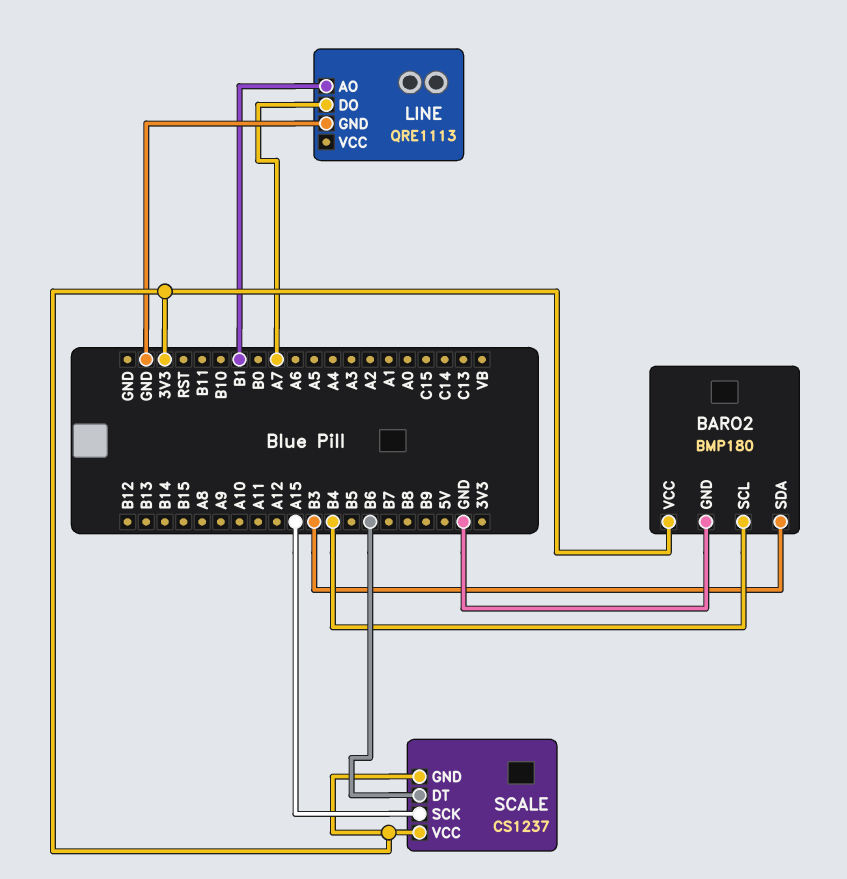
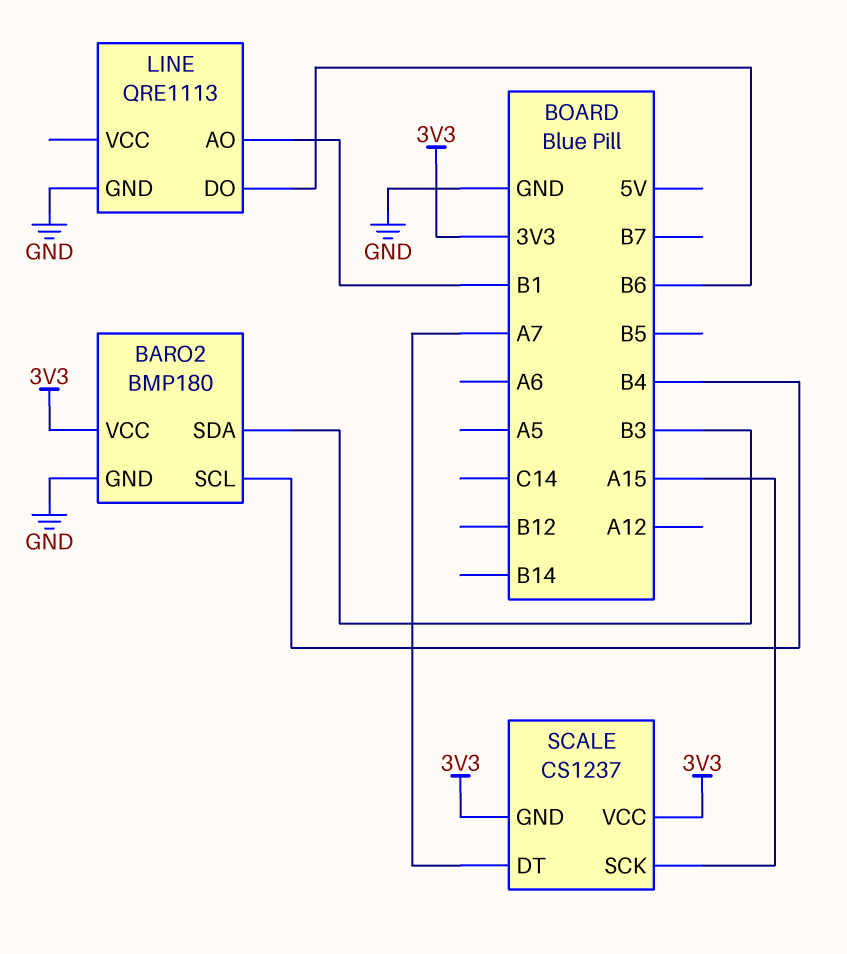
LINE pin DO: A7 -> B6
SCALE pin DT: B6 -> A7

